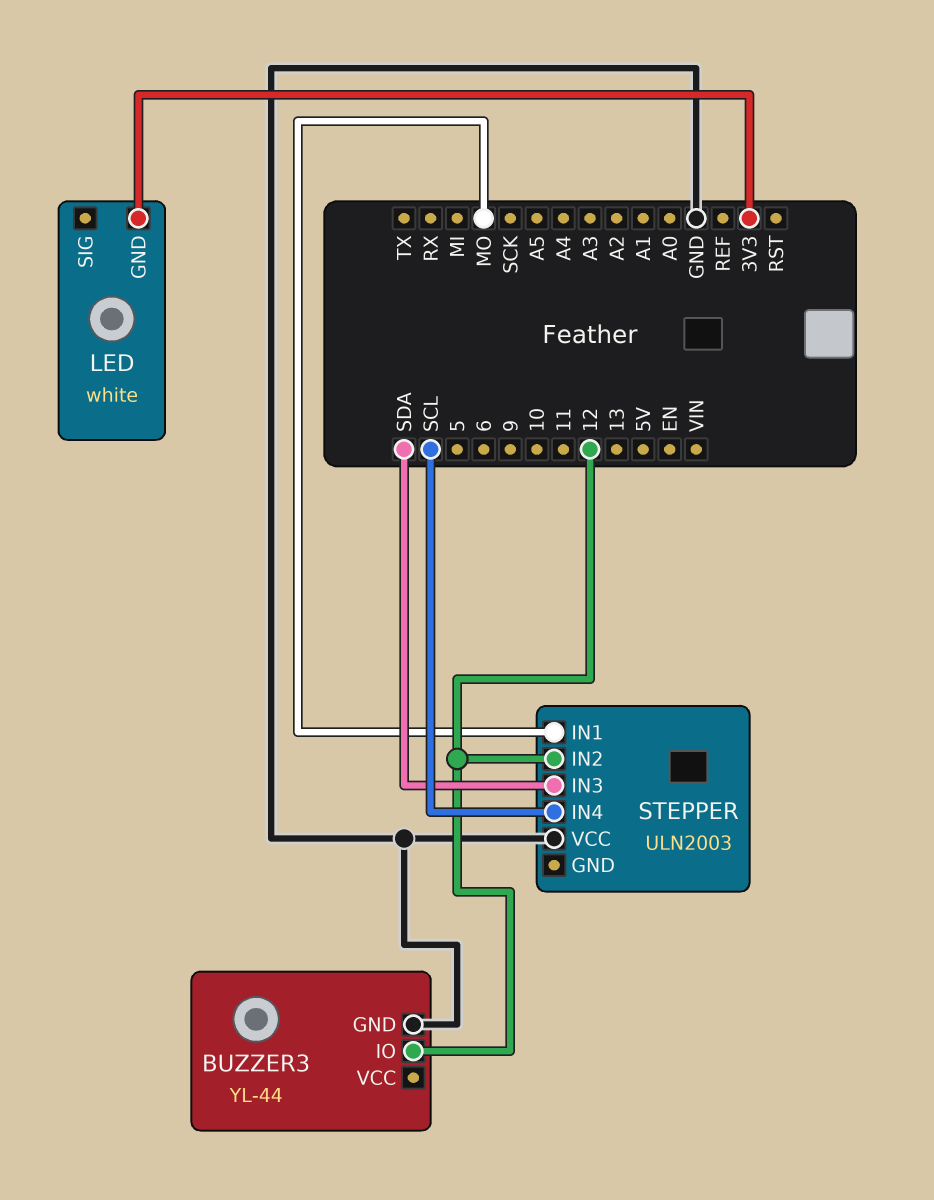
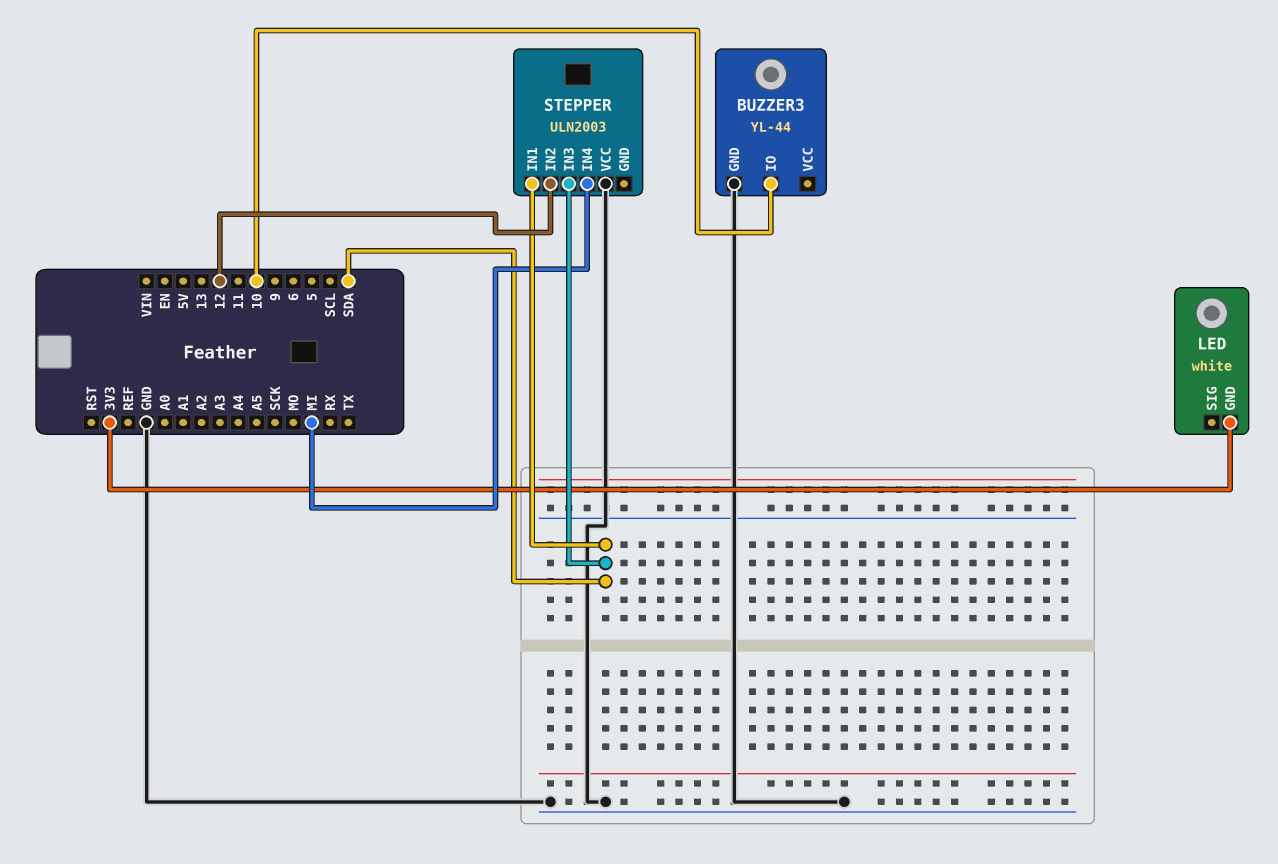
BUZZER3 pin IO: 12 -> 10
STEPPER pin IN1: MO -> SDA
STEPPER pin IN4: SCL -> MI

